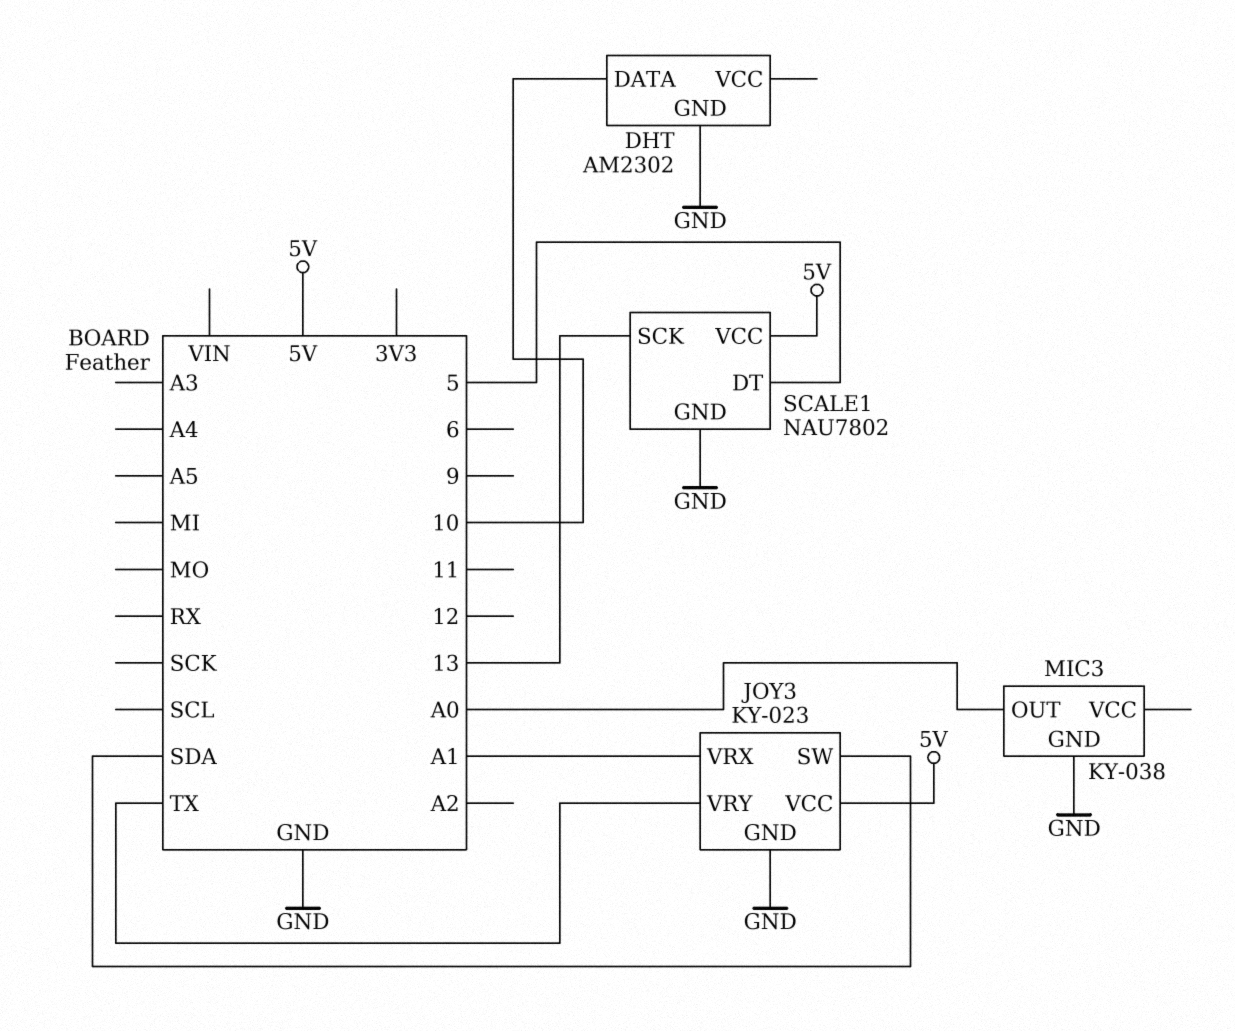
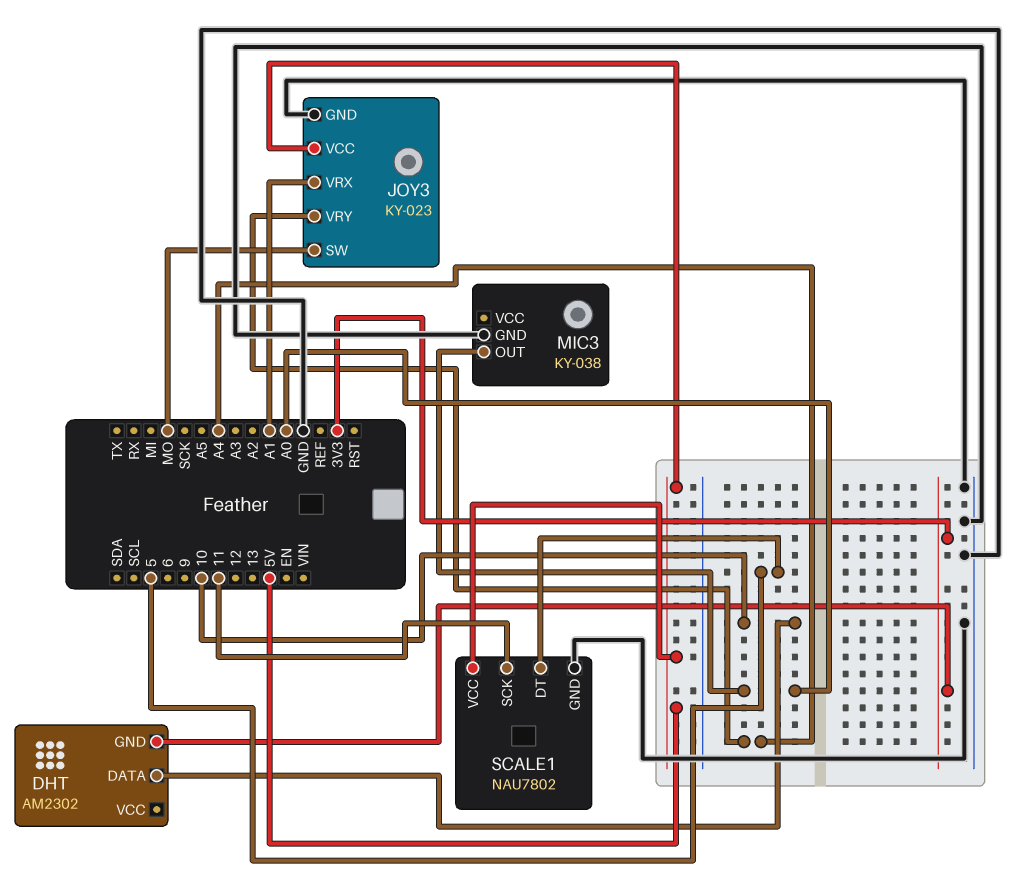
DHT pin GND: GND -> 3V3
JOY3 pin SW: SDA -> MO
JOY3 pin VRY: TX -> A4
SCALE1 pin SCK: 13 -> 11

